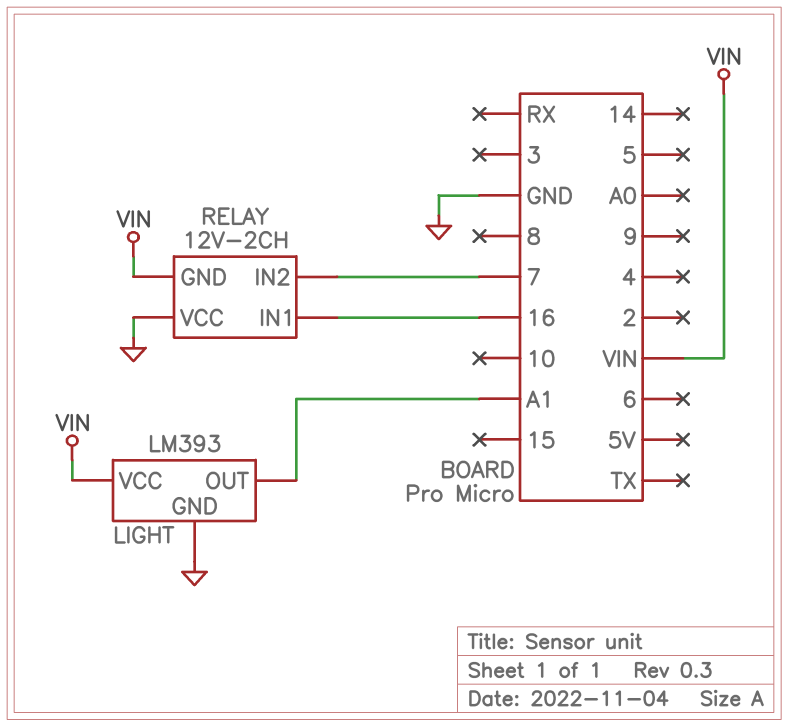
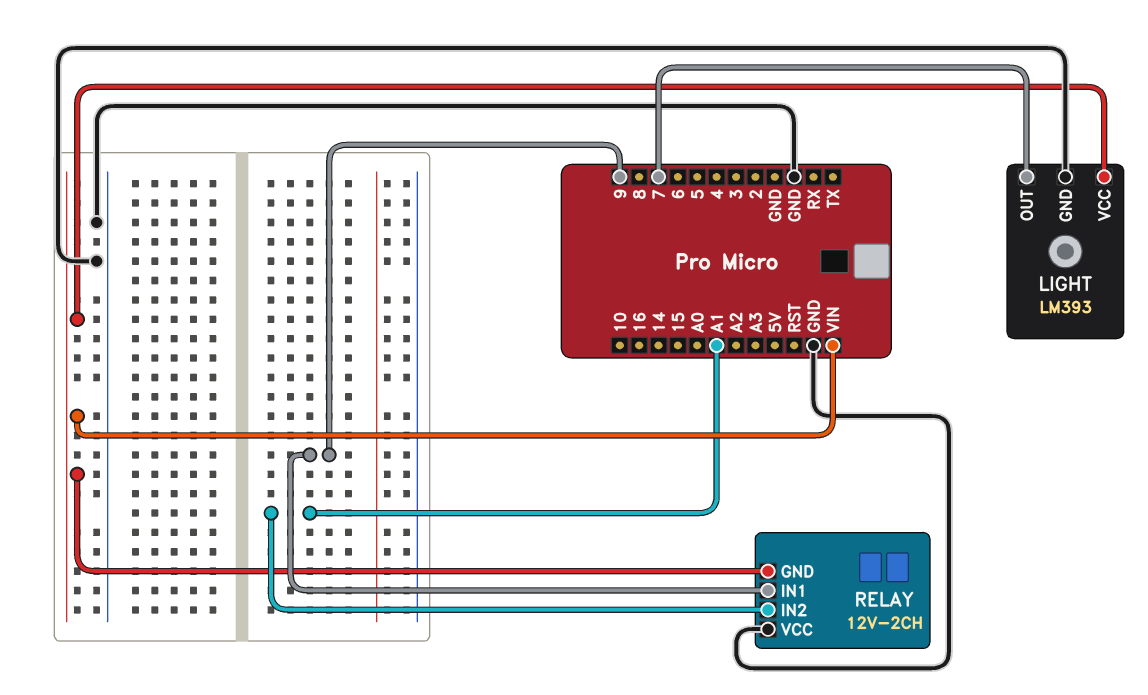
LIGHT pin OUT: A1 -> 7
RELAY pin IN1: 16 -> 9
RELAY pin IN2: 7 -> A1

